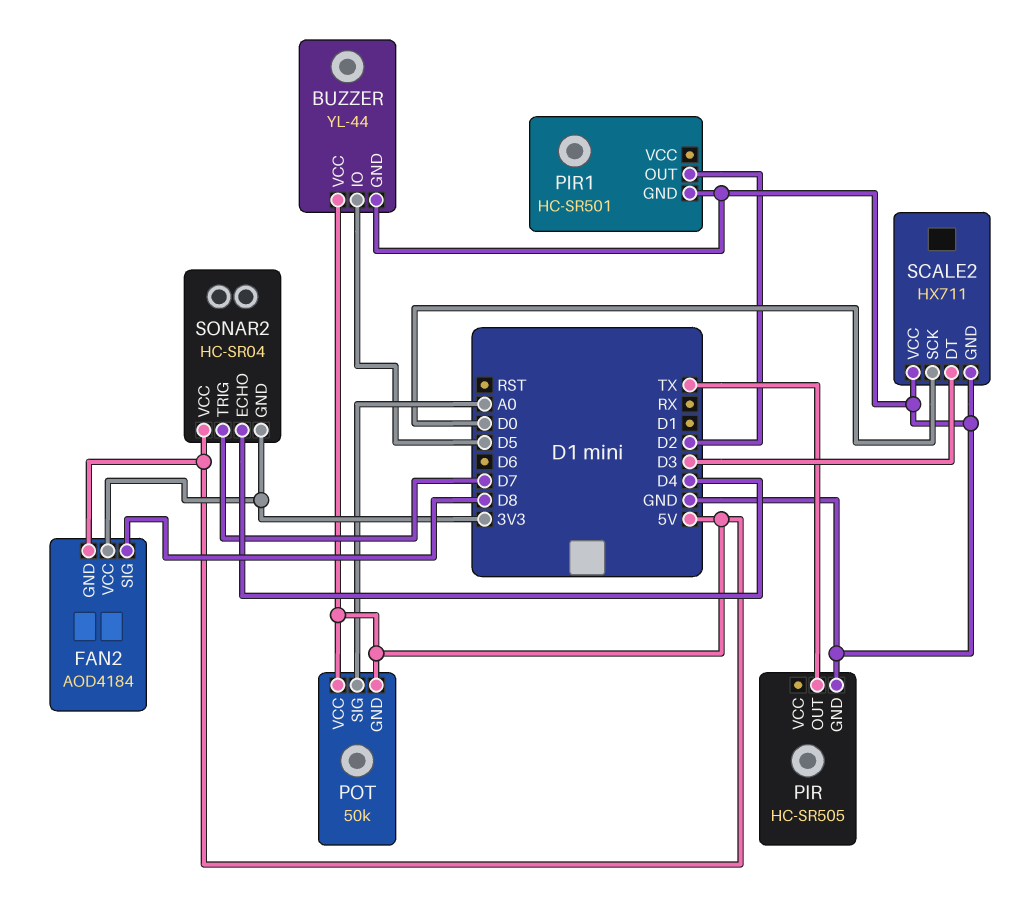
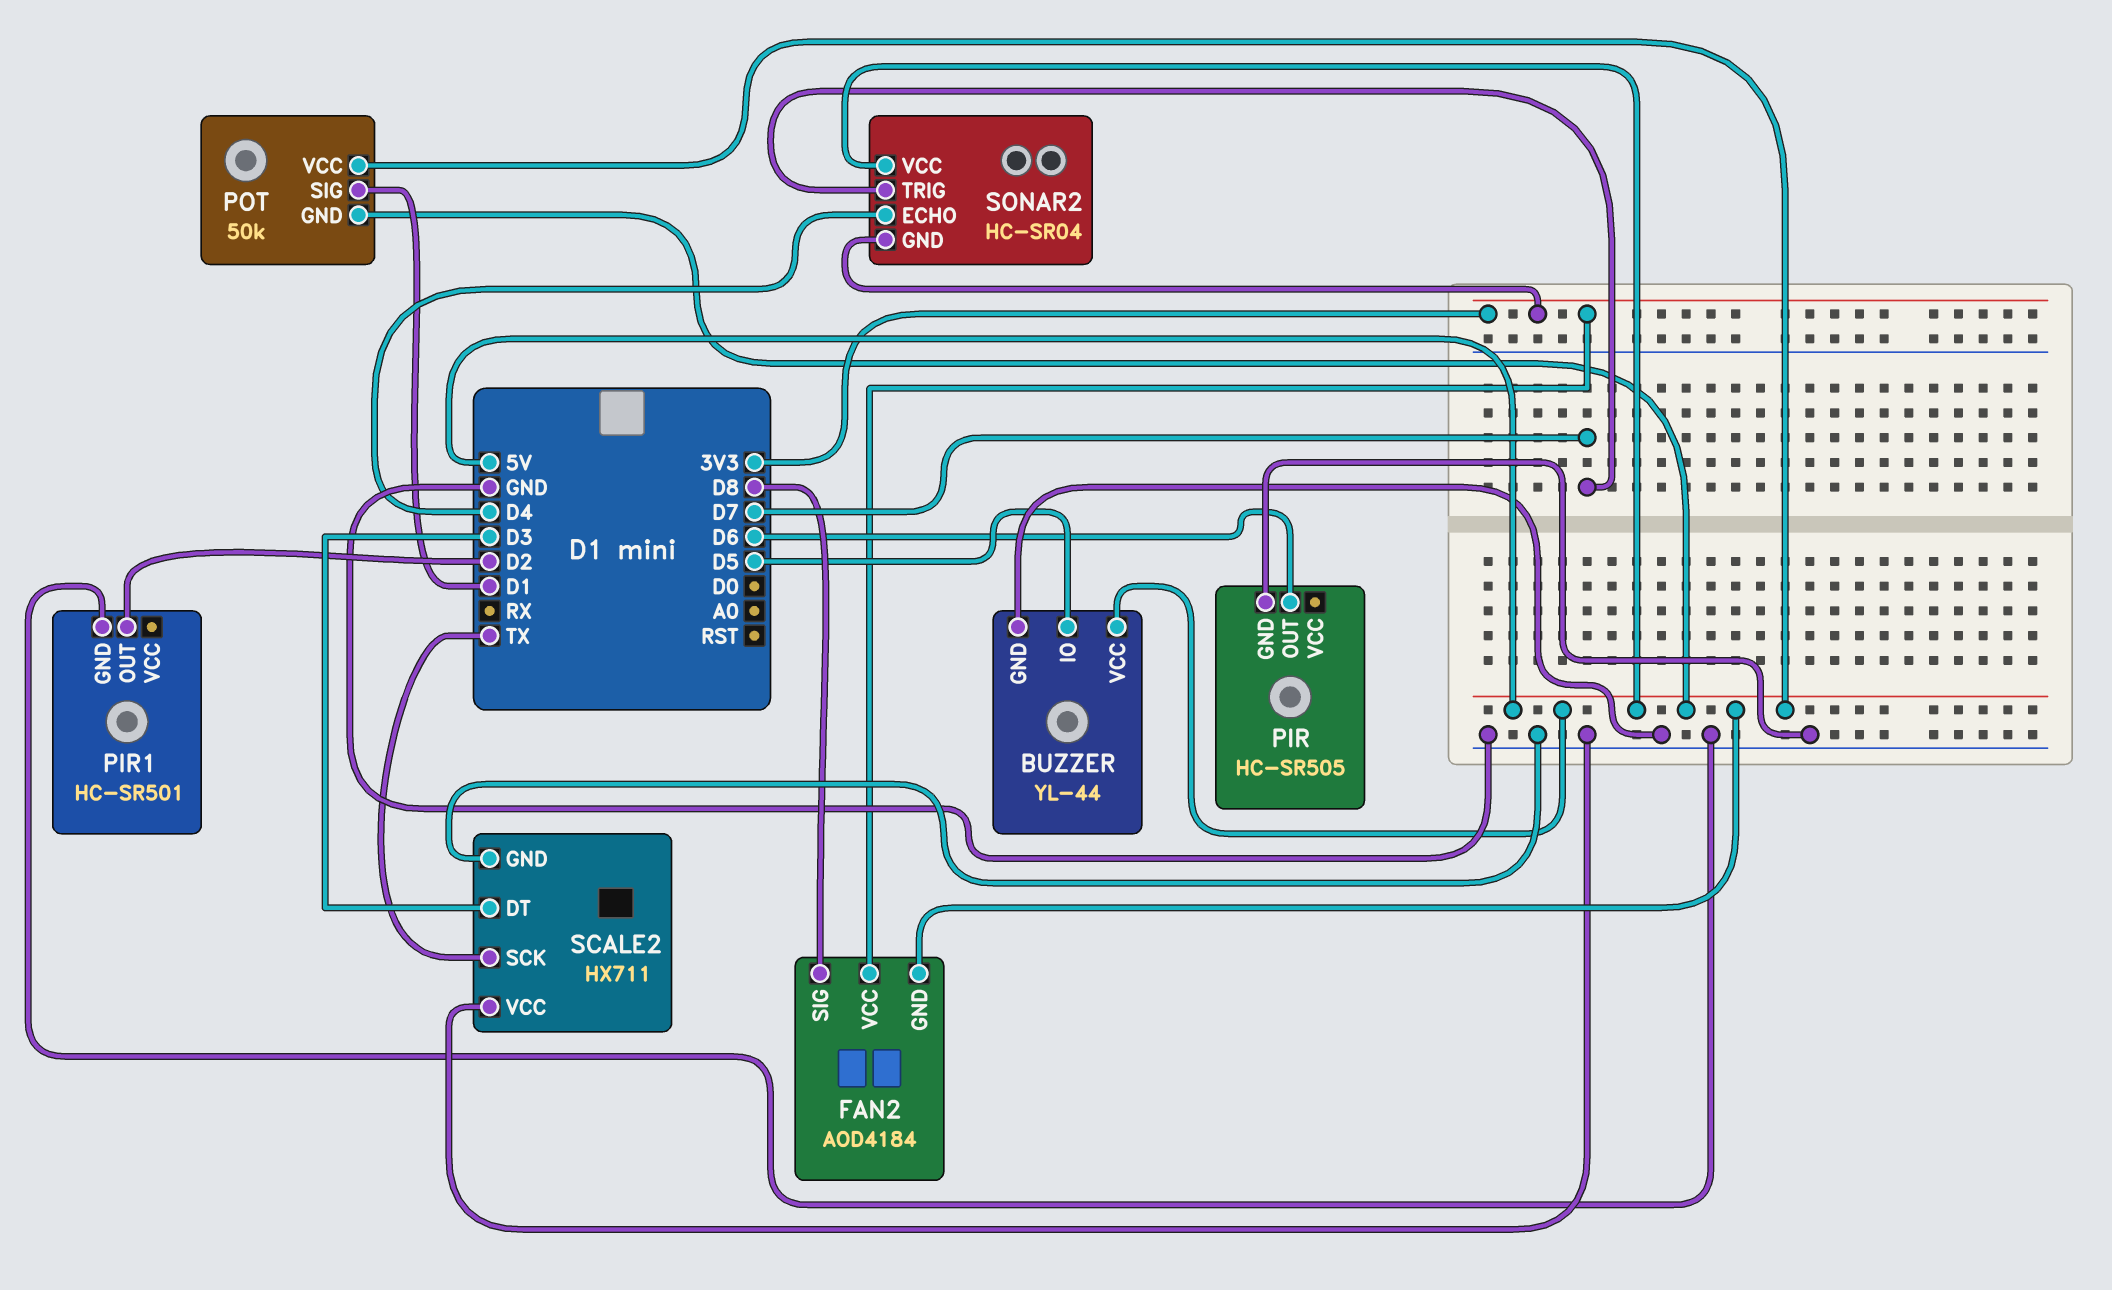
PIR pin OUT: TX -> D6
POT pin SIG: A0 -> D1
SCALE2 pin SCK: D0 -> TX

